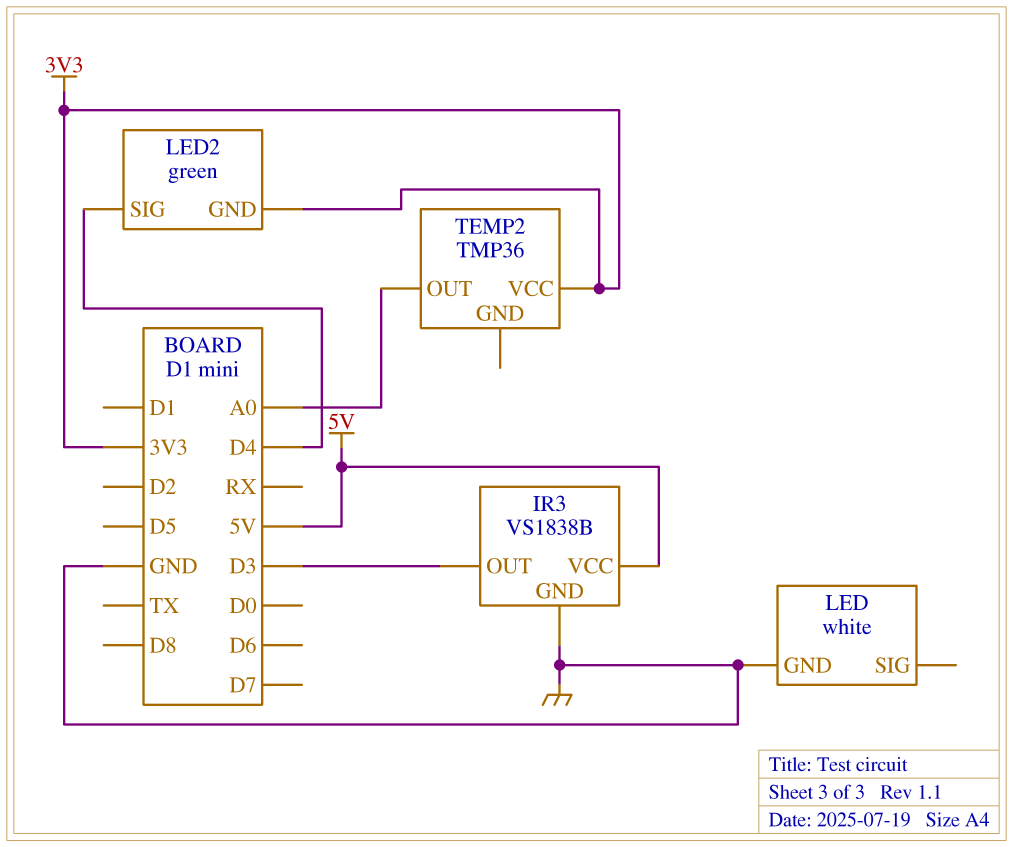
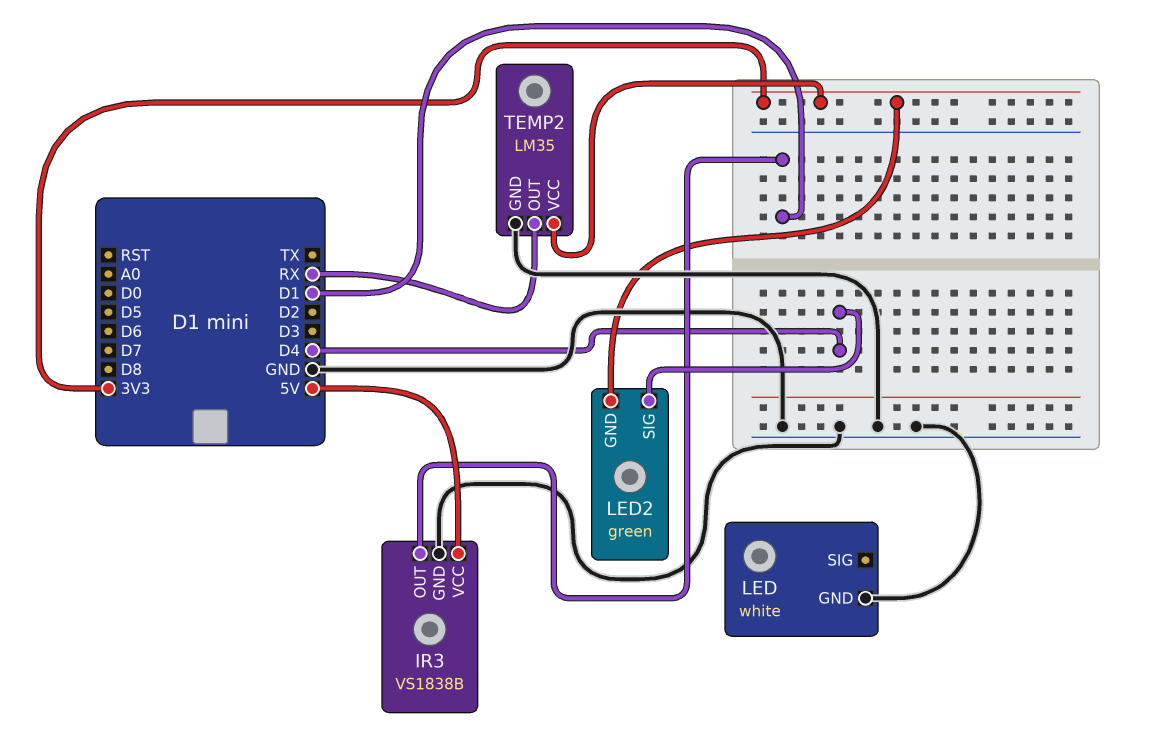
IR3 pin OUT: D3 -> D1
TEMP2: TMP36 -> LM35
TEMP2 pin GND: none -> GND
TEMP2 pin OUT: A0 -> RX

